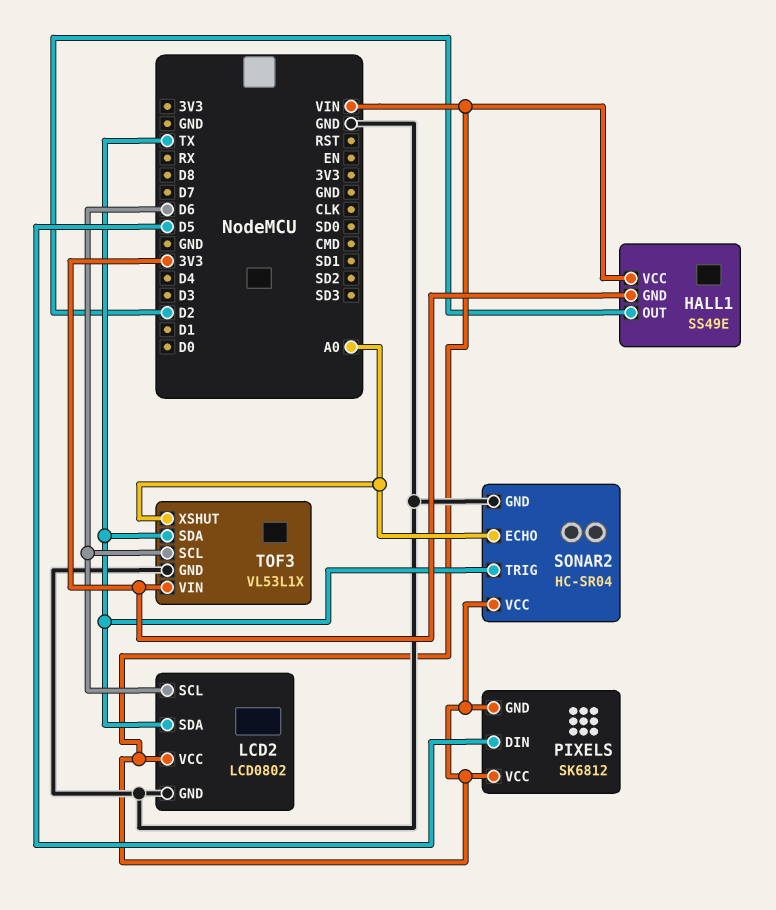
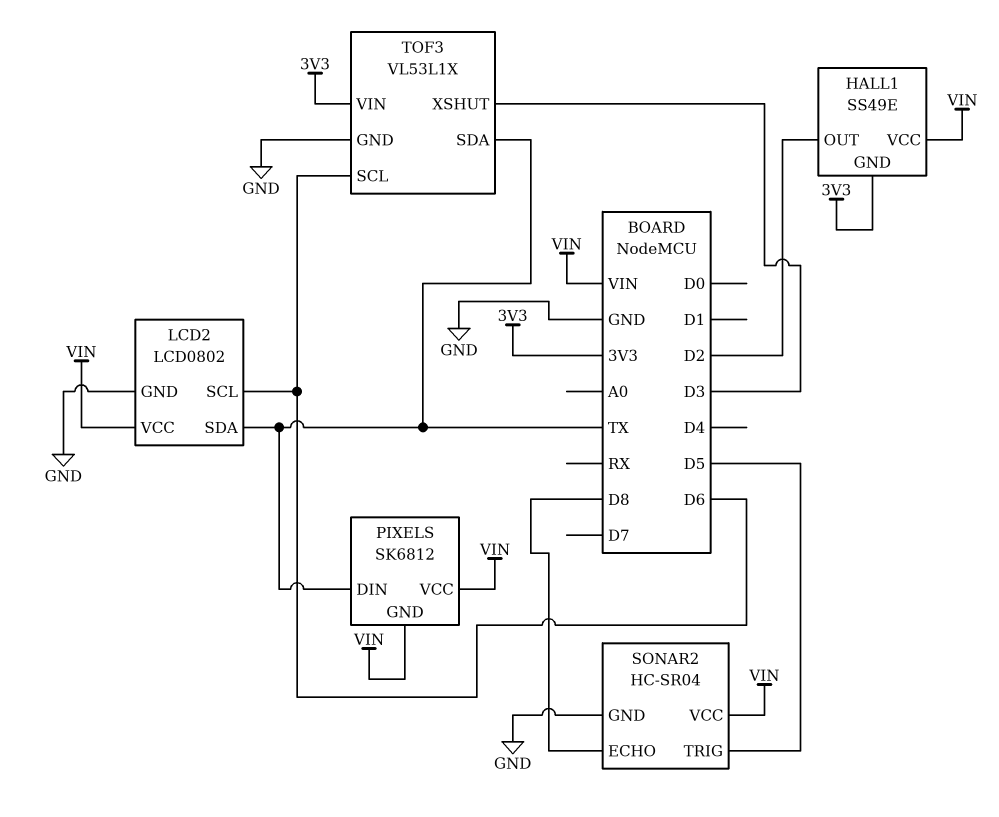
PIXELS pin DIN: D5 -> TX
SONAR2 pin ECHO: A0 -> D8
SONAR2 pin TRIG: TX -> D5
TOF3 pin XSHUT: A0 -> D3

